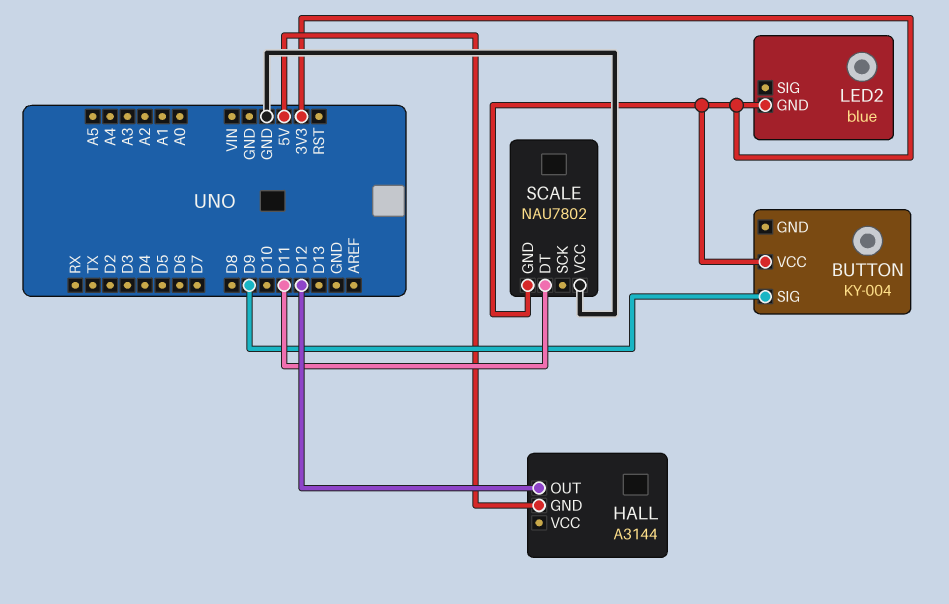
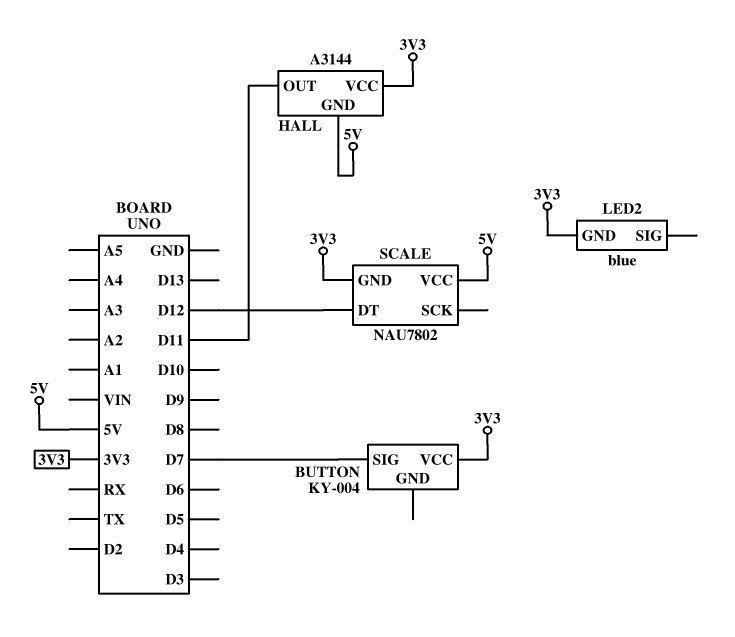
BUTTON pin SIG: D9 -> D7
HALL pin OUT: D12 -> D11
HALL pin VCC: none -> 3V3
SCALE pin DT: D11 -> D12
SCALE pin VCC: GND -> 5V

